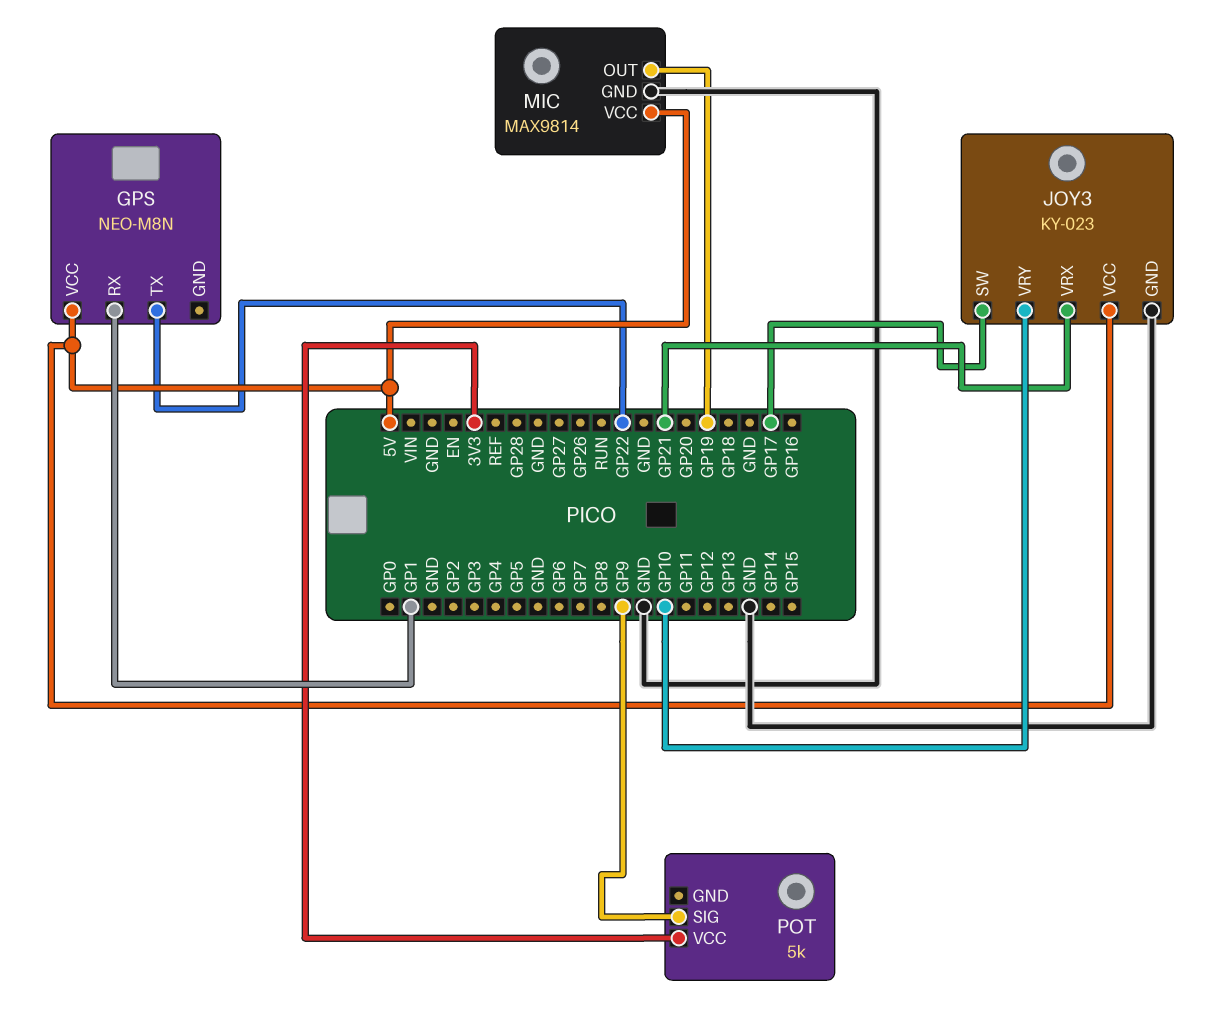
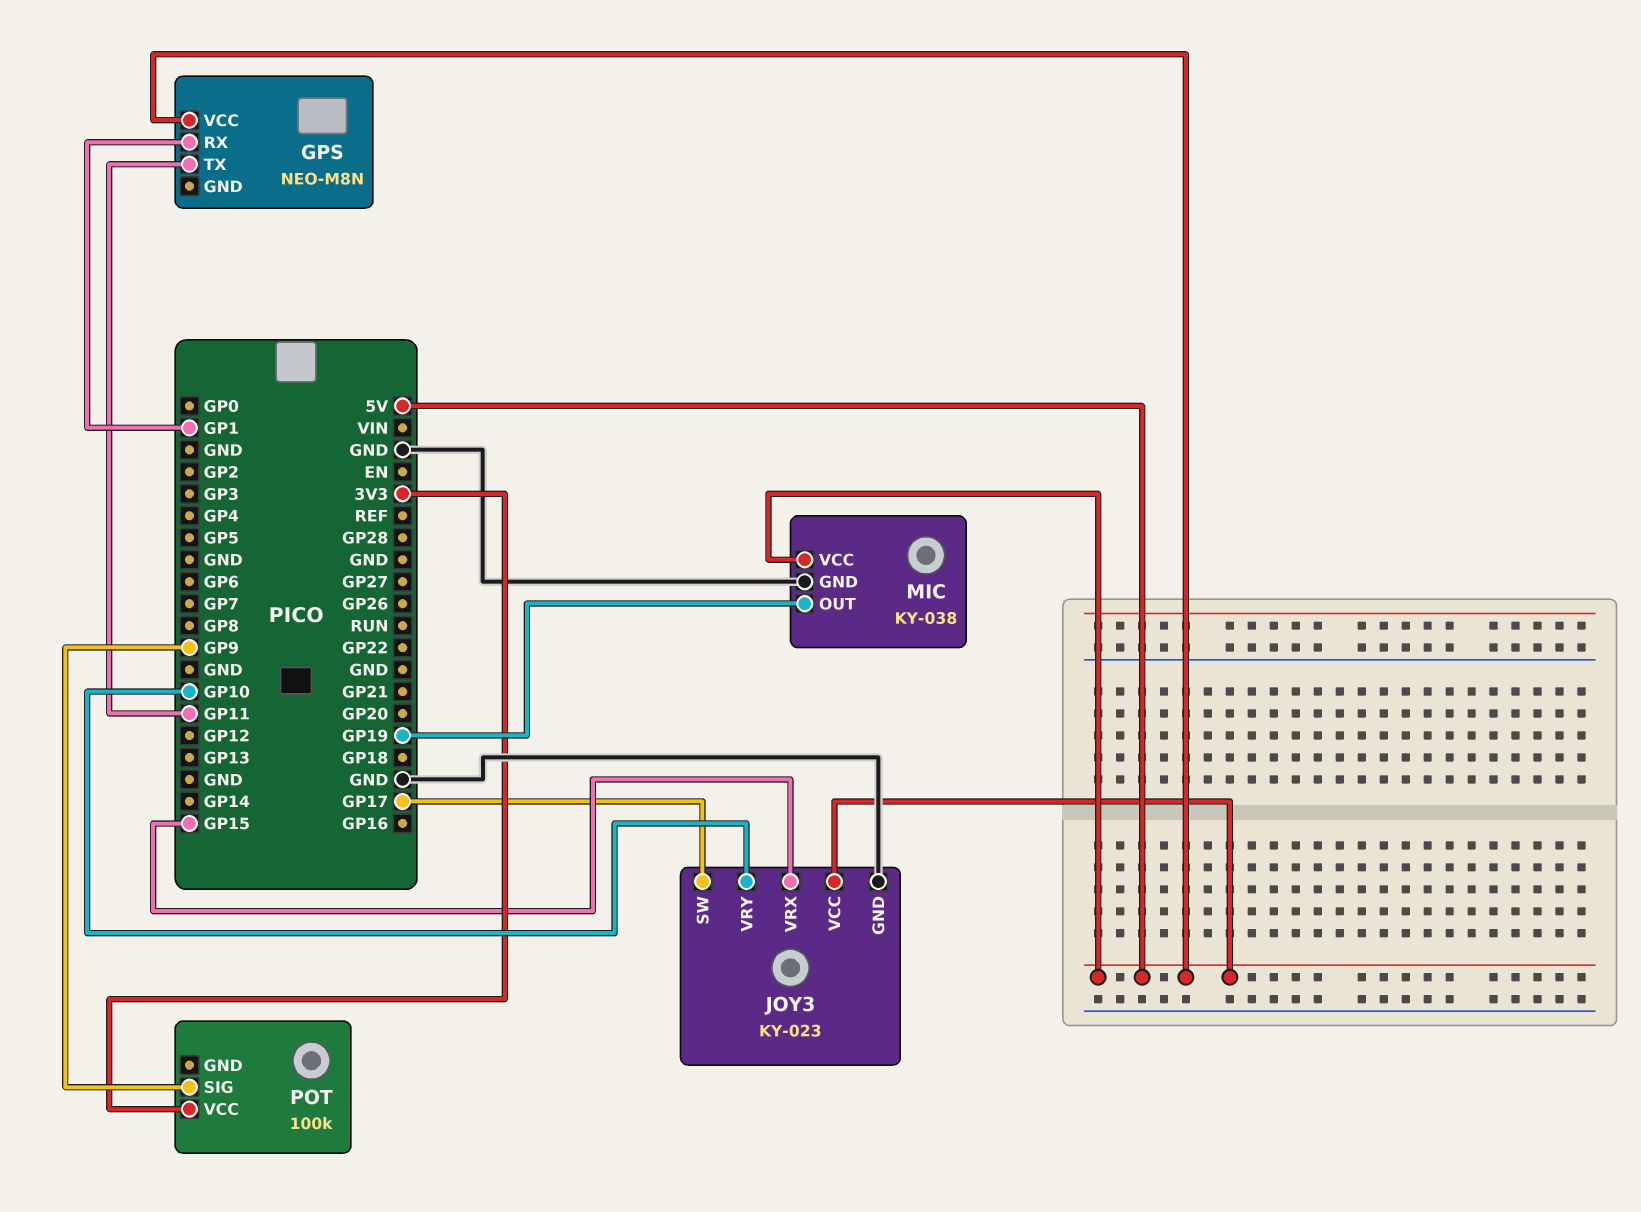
GPS pin TX: GP22 -> GP11
JOY3 pin VRX: GP21 -> GP15
MIC: MAX9814 -> KY-038
POT: 5k -> 100k

